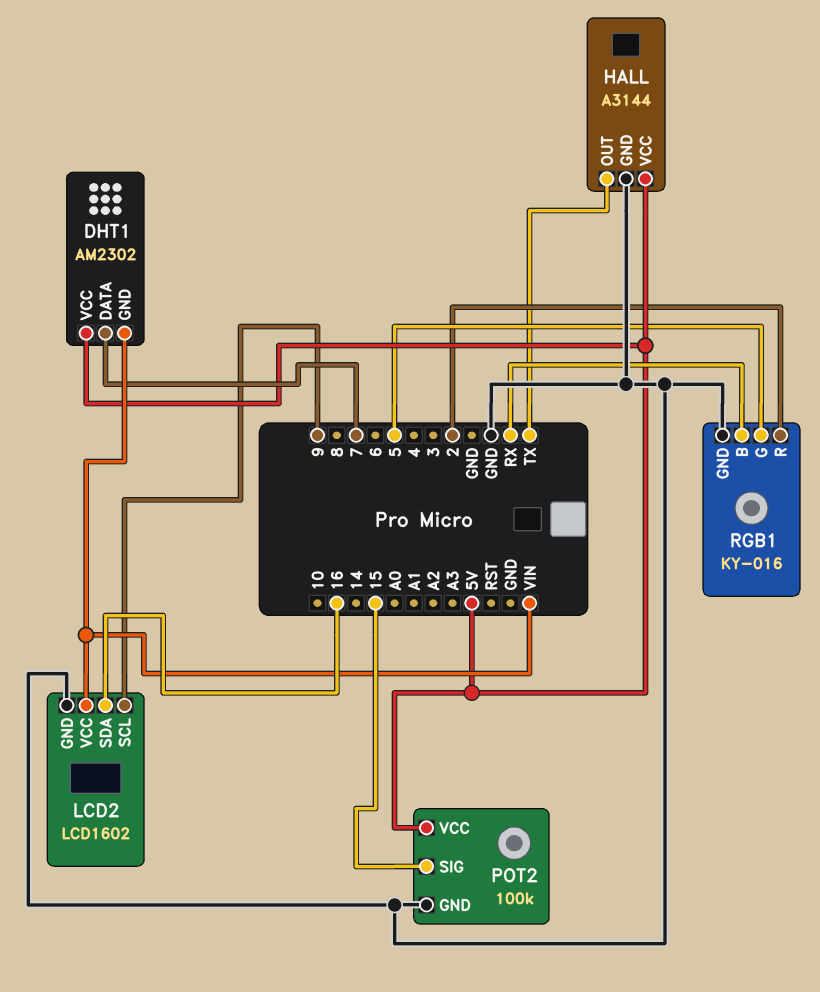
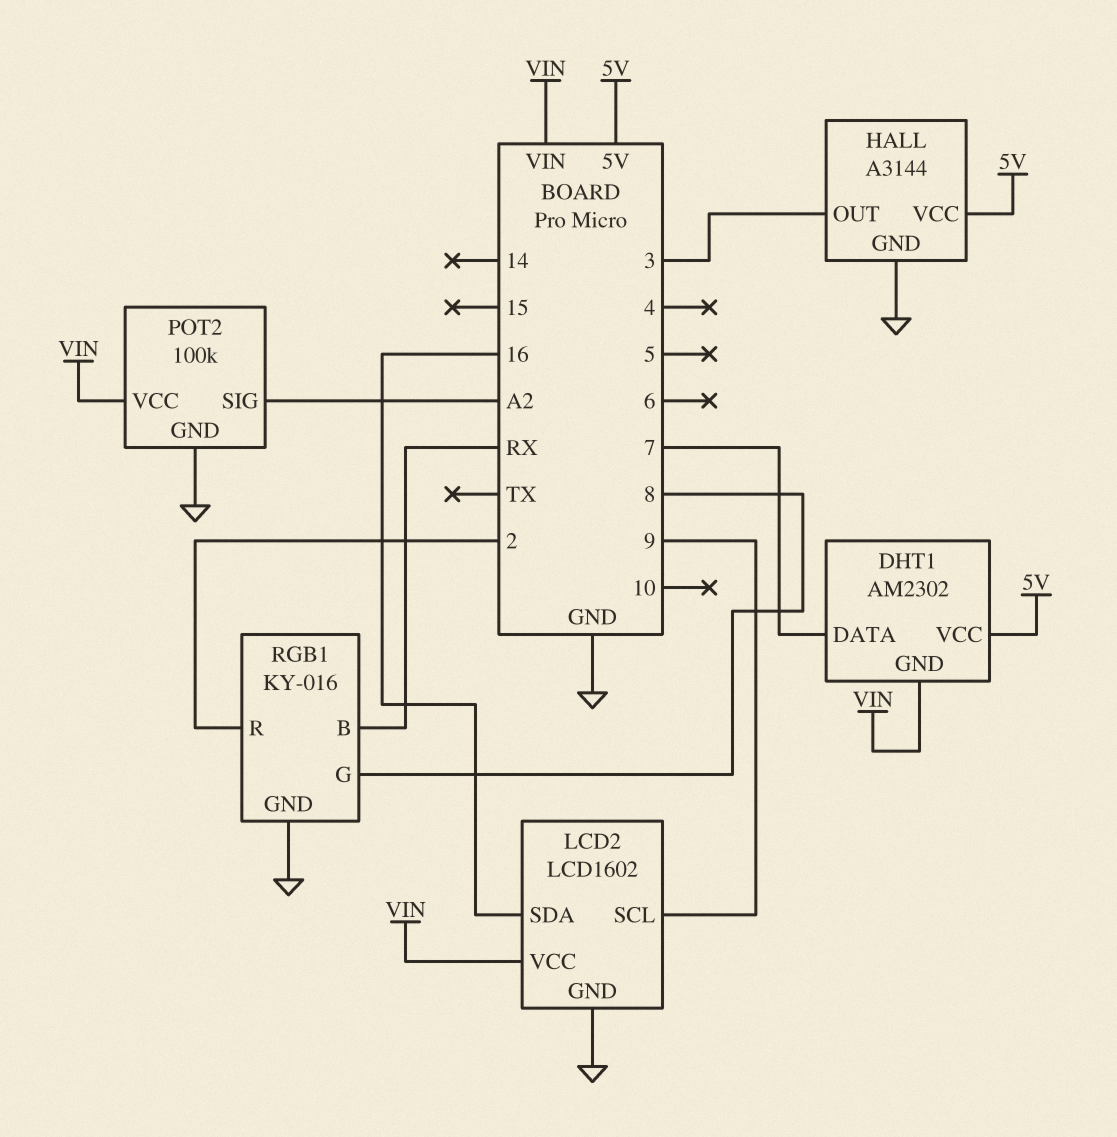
HALL pin OUT: TX -> 3
POT2 pin SIG: 15 -> A2
POT2 pin VCC: 5V -> VIN
RGB1 pin G: 5 -> 8

